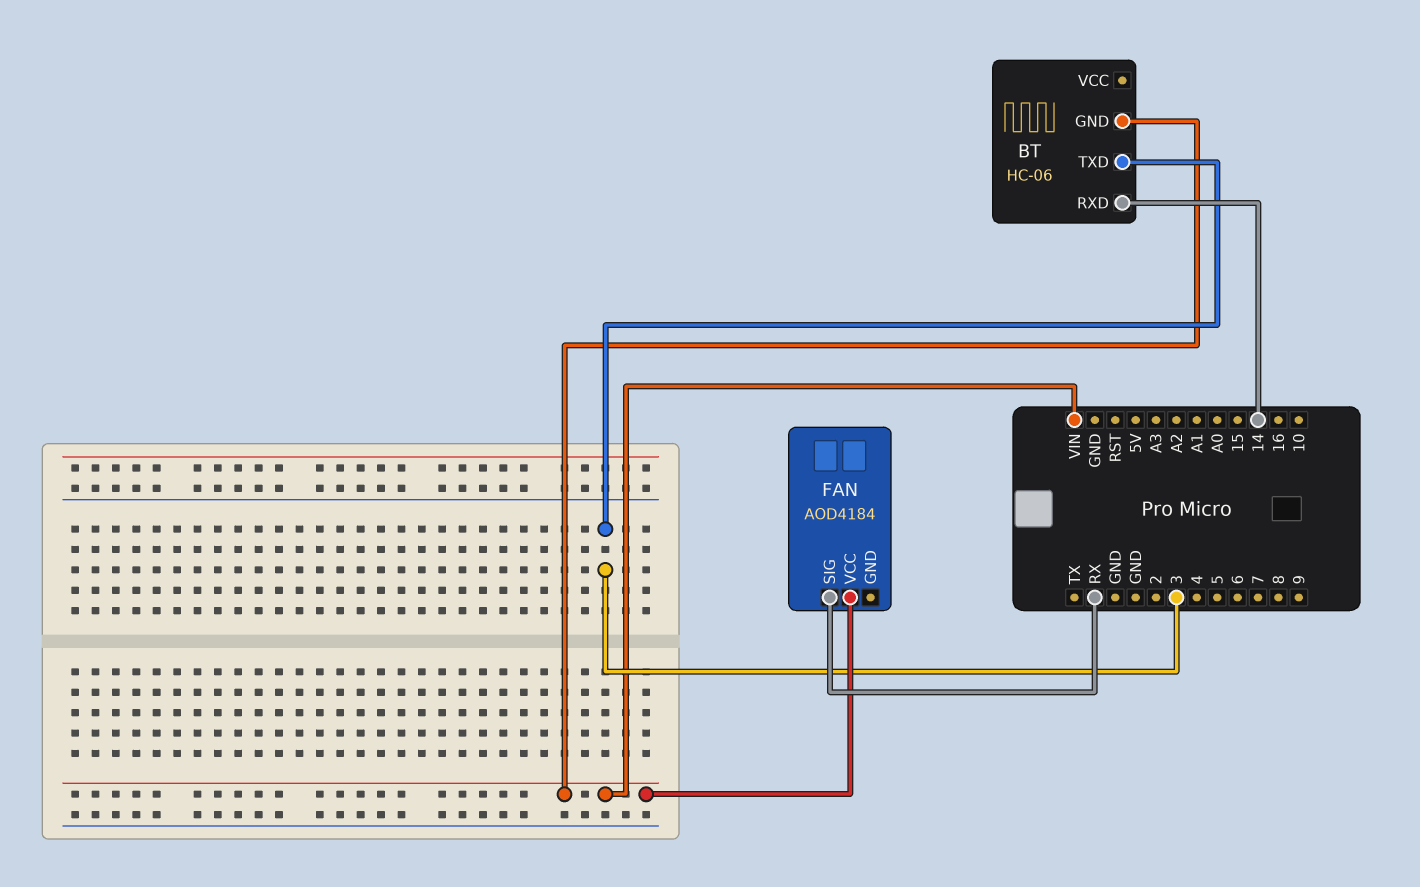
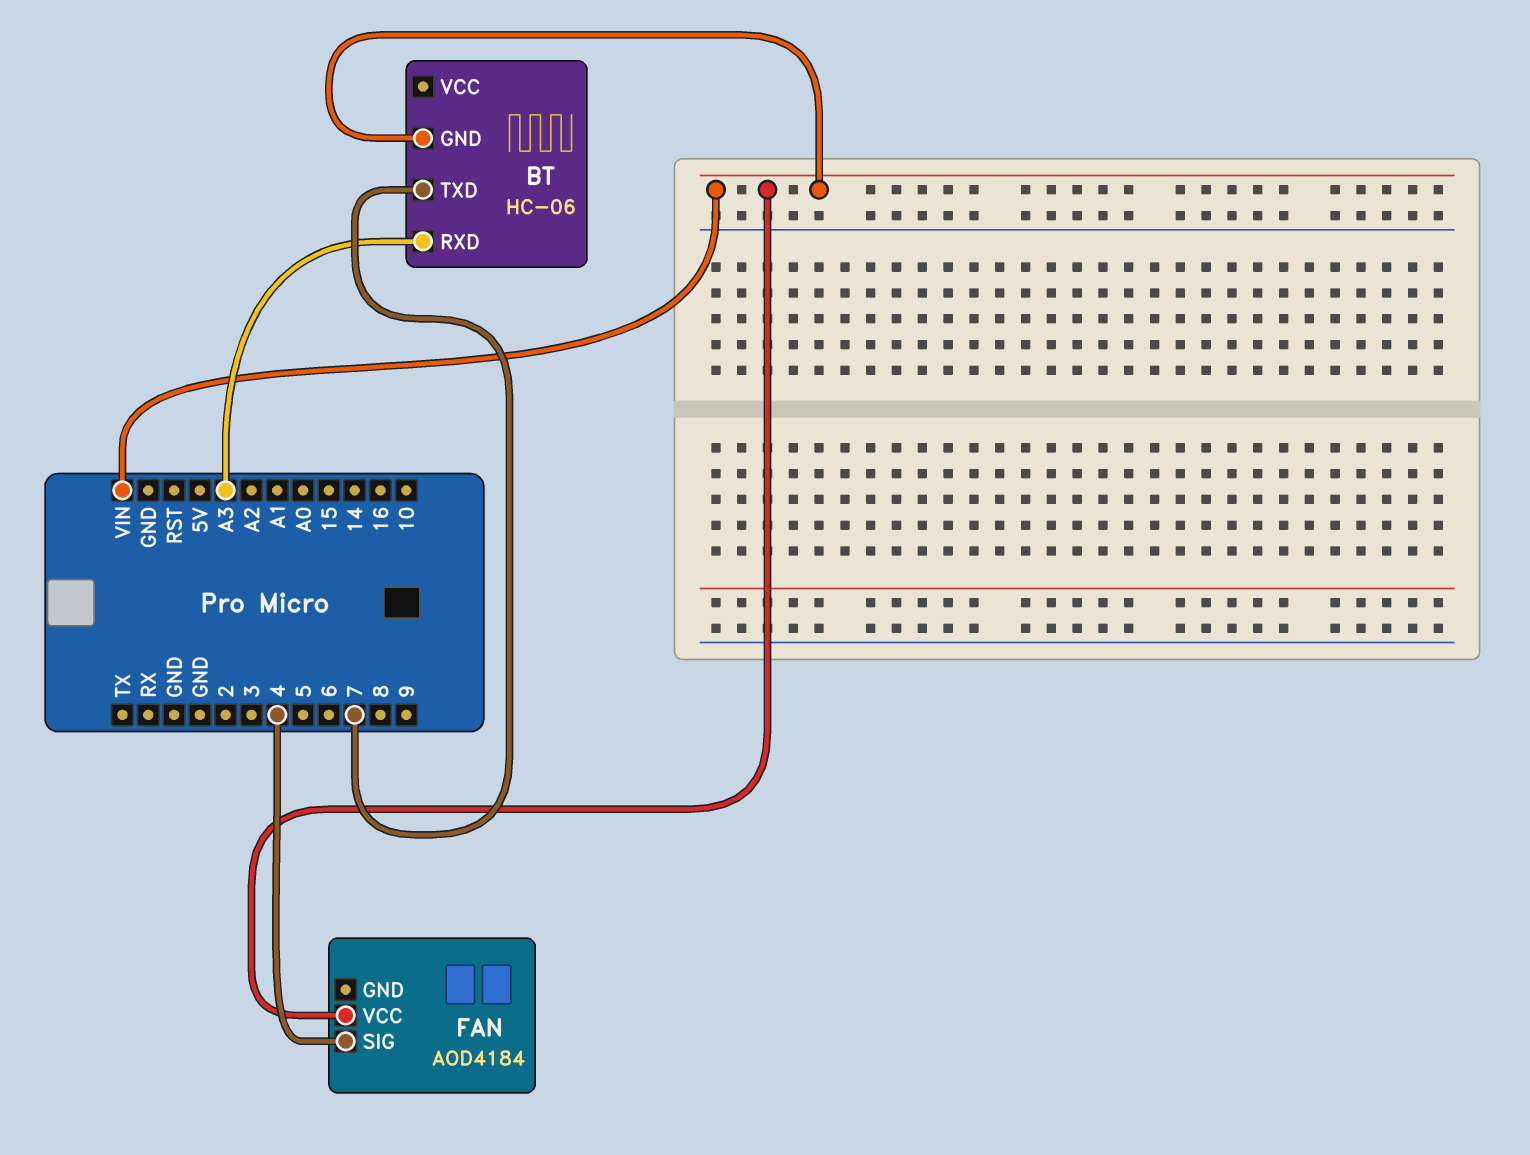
BT pin RXD: 14 -> A3
BT pin TXD: 3 -> 7
FAN pin SIG: RX -> 4

